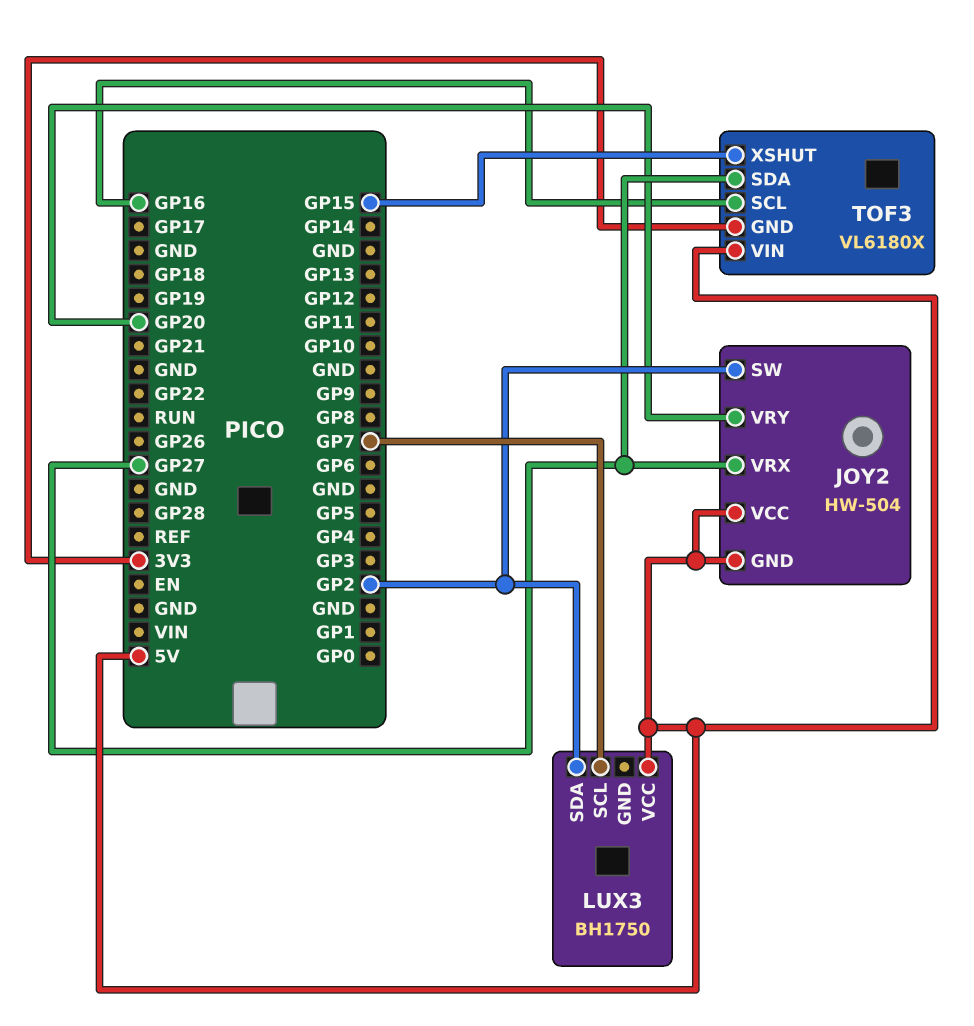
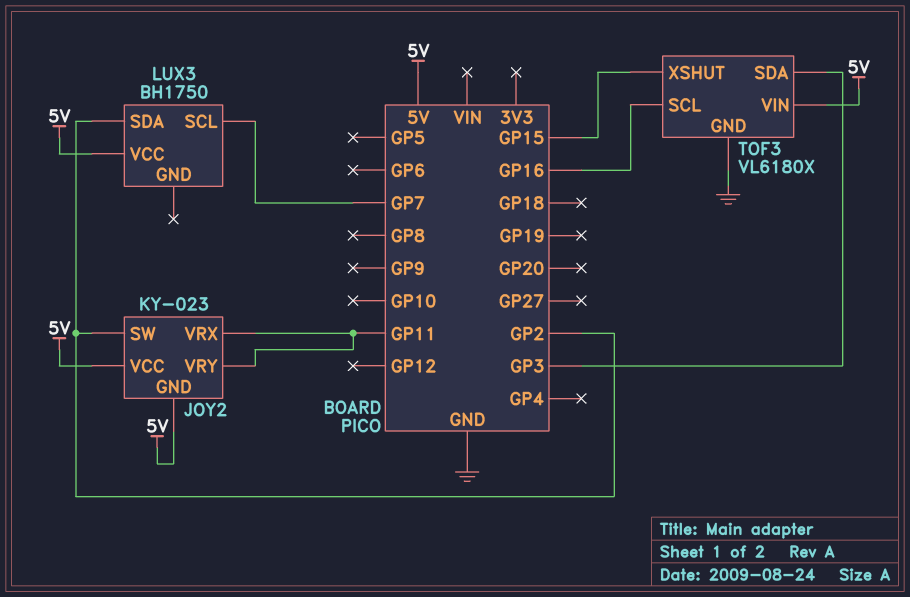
JOY2: HW-504 -> KY-023
JOY2 pin VRX: GP27 -> GP11
JOY2 pin VRY: GP20 -> GP11
TOF3 pin GND: 3V3 -> GND
TOF3 pin SDA: GP27 -> GP3

